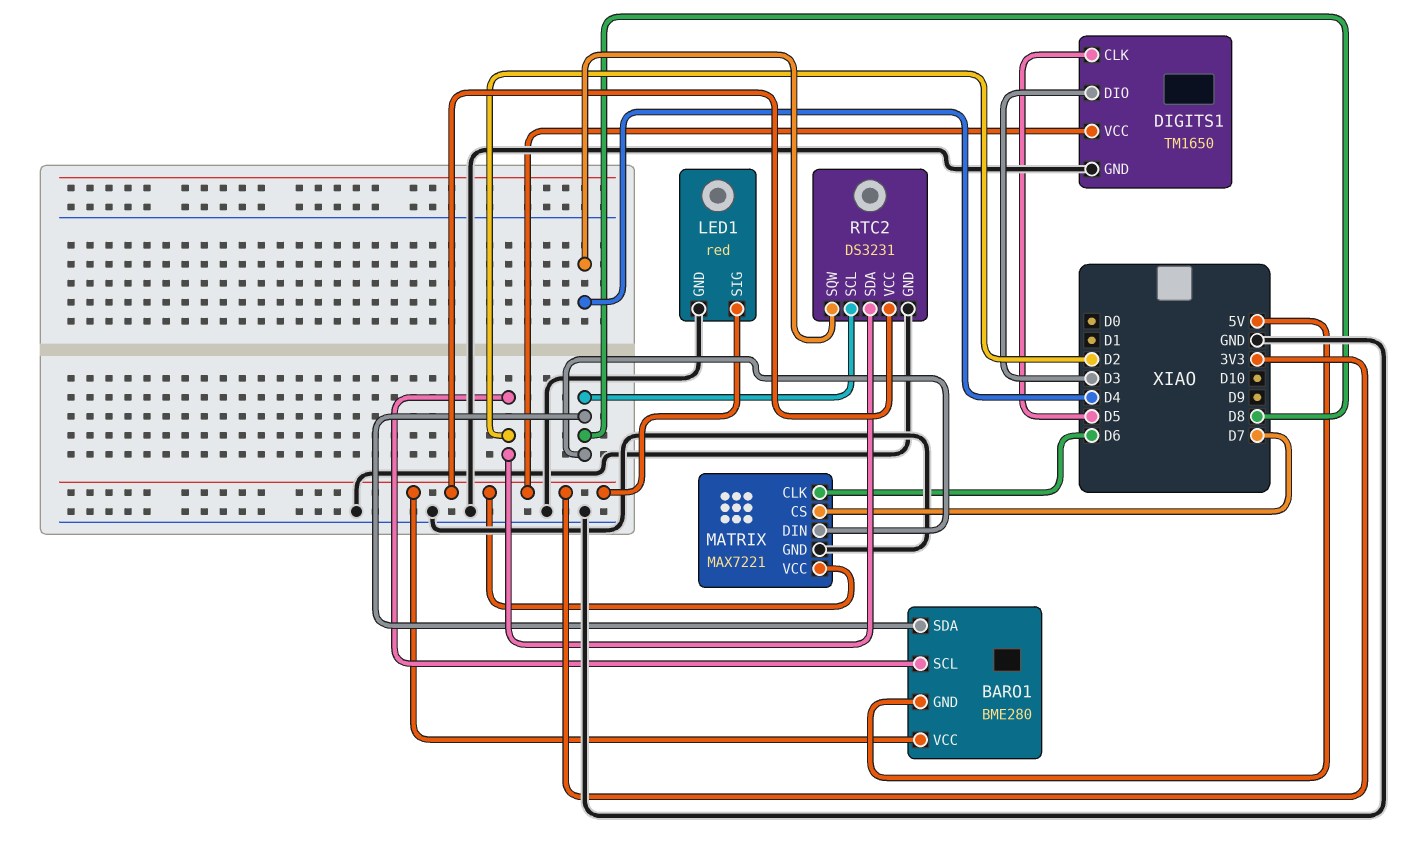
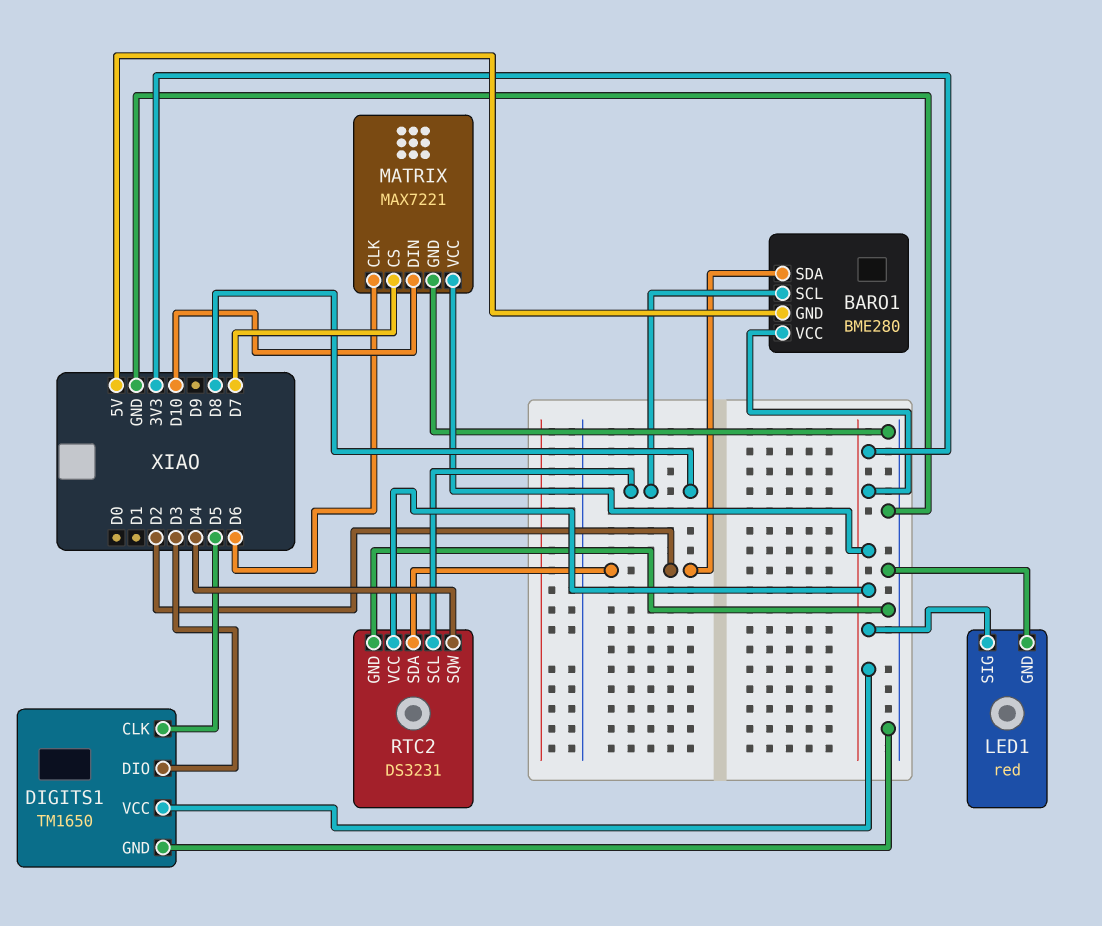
BARO1 pin SCL: D2 -> D8
BARO1 pin SDA: D8 -> D2
MATRIX pin DIN: D8 -> D10

